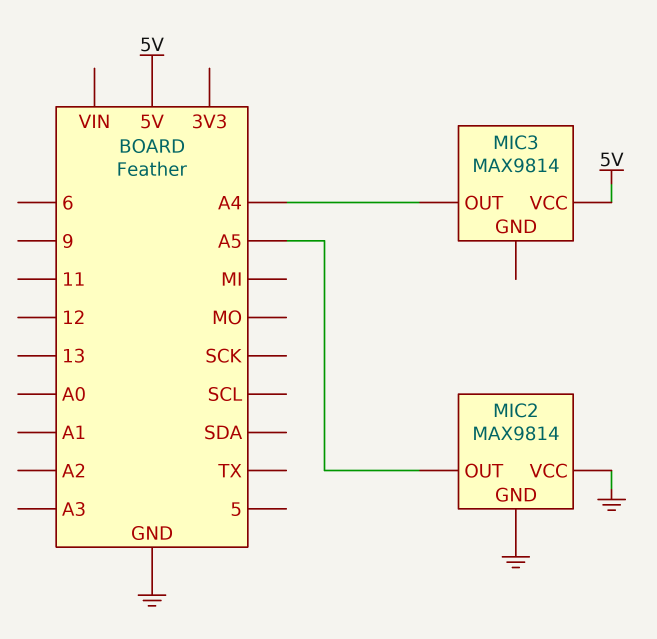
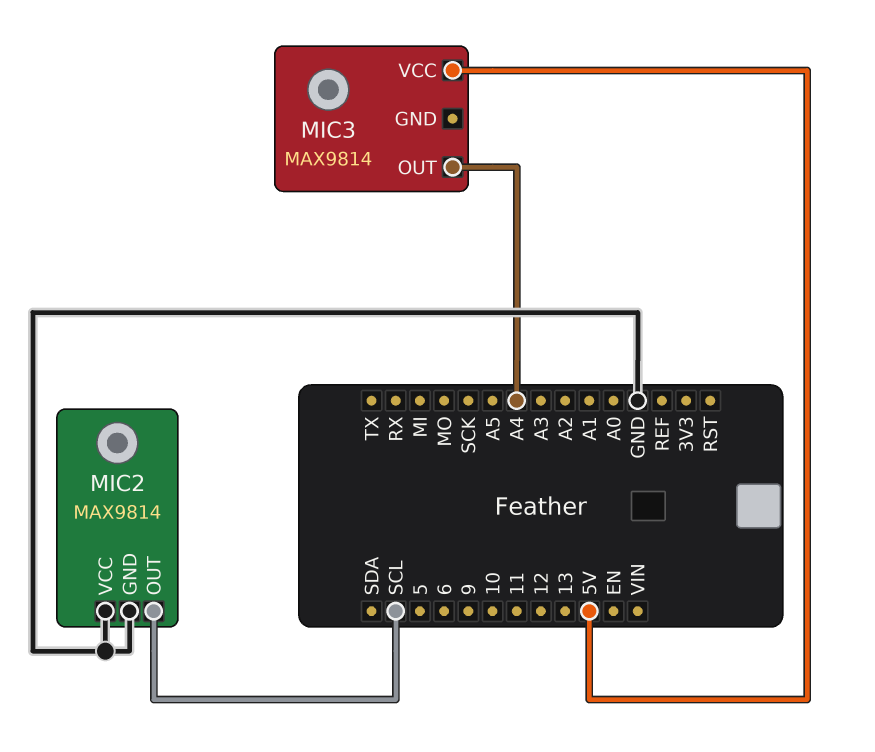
MIC2 pin OUT: A5 -> SCL

